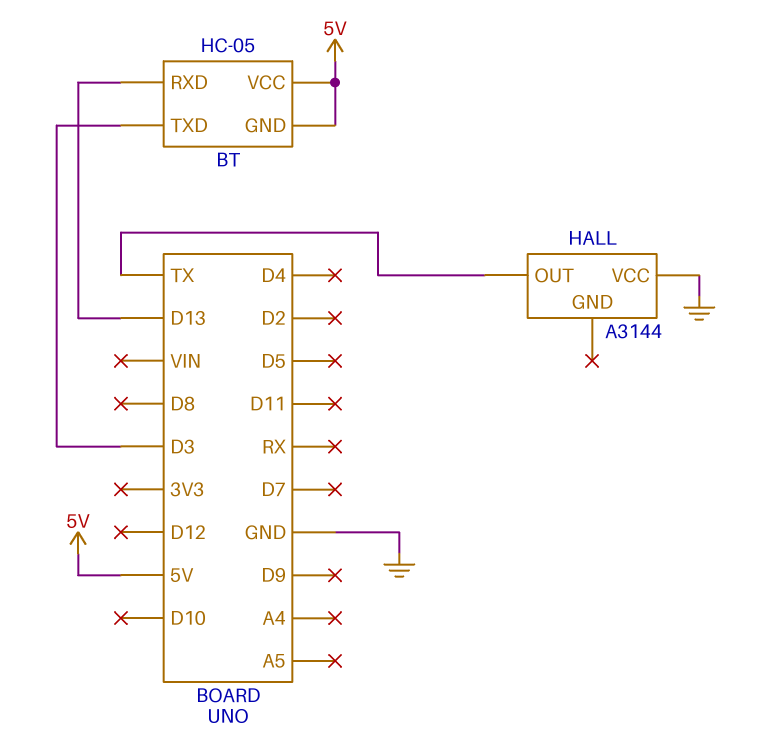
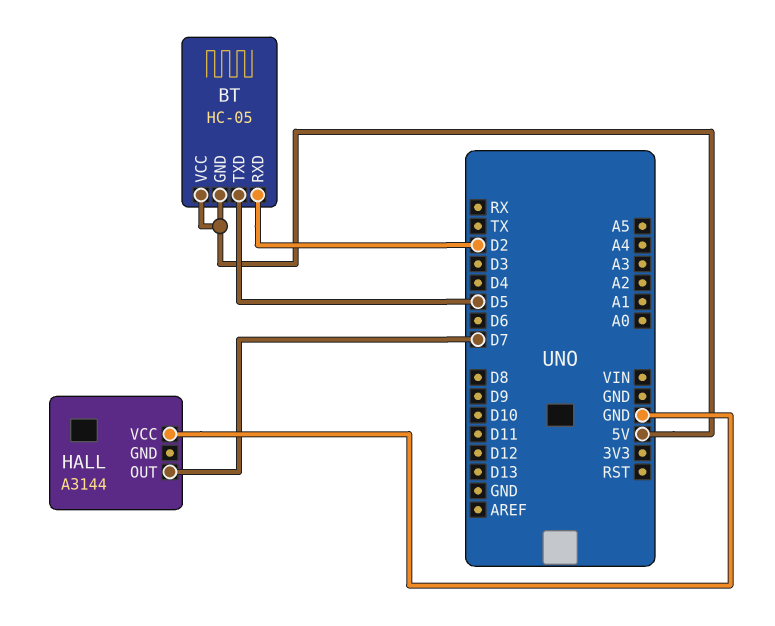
BT pin RXD: D13 -> D2
BT pin TXD: D3 -> D5
HALL pin OUT: TX -> D7

